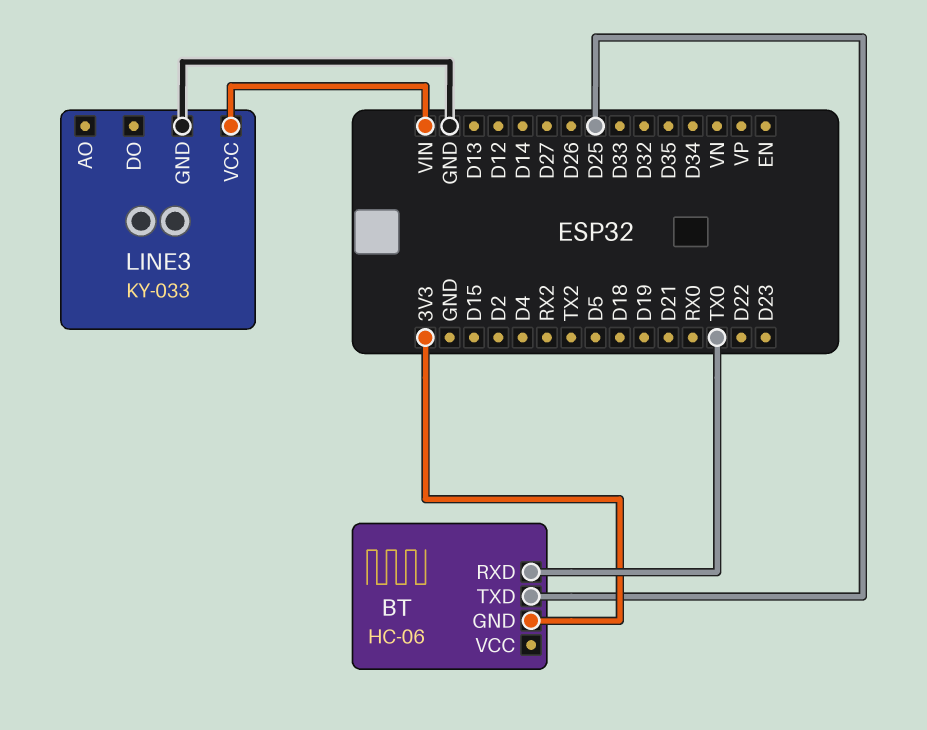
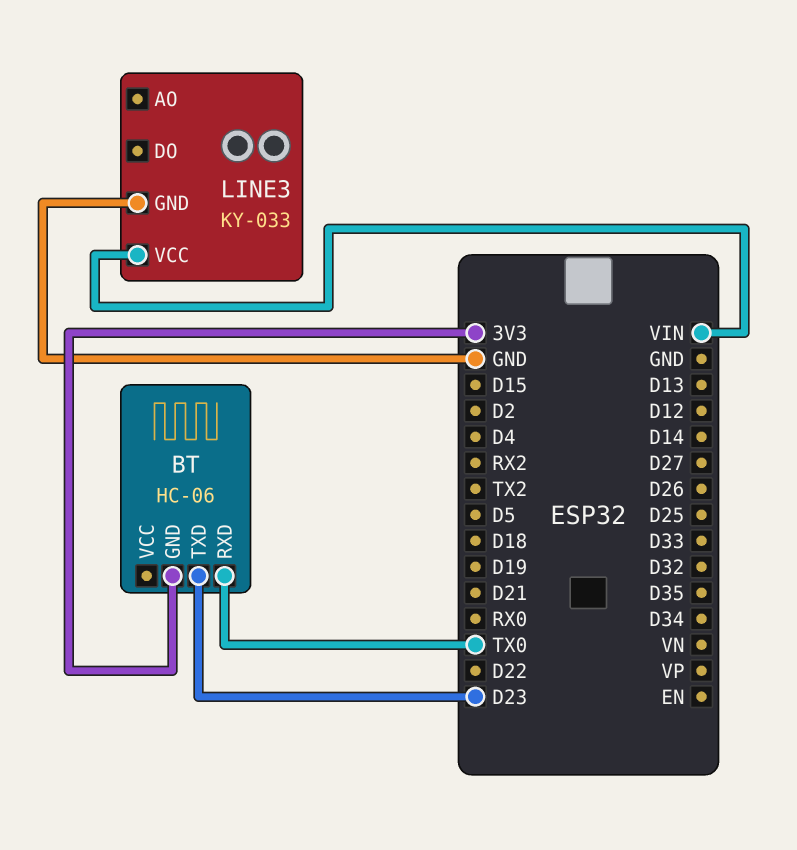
BT pin TXD: D25 -> D23

